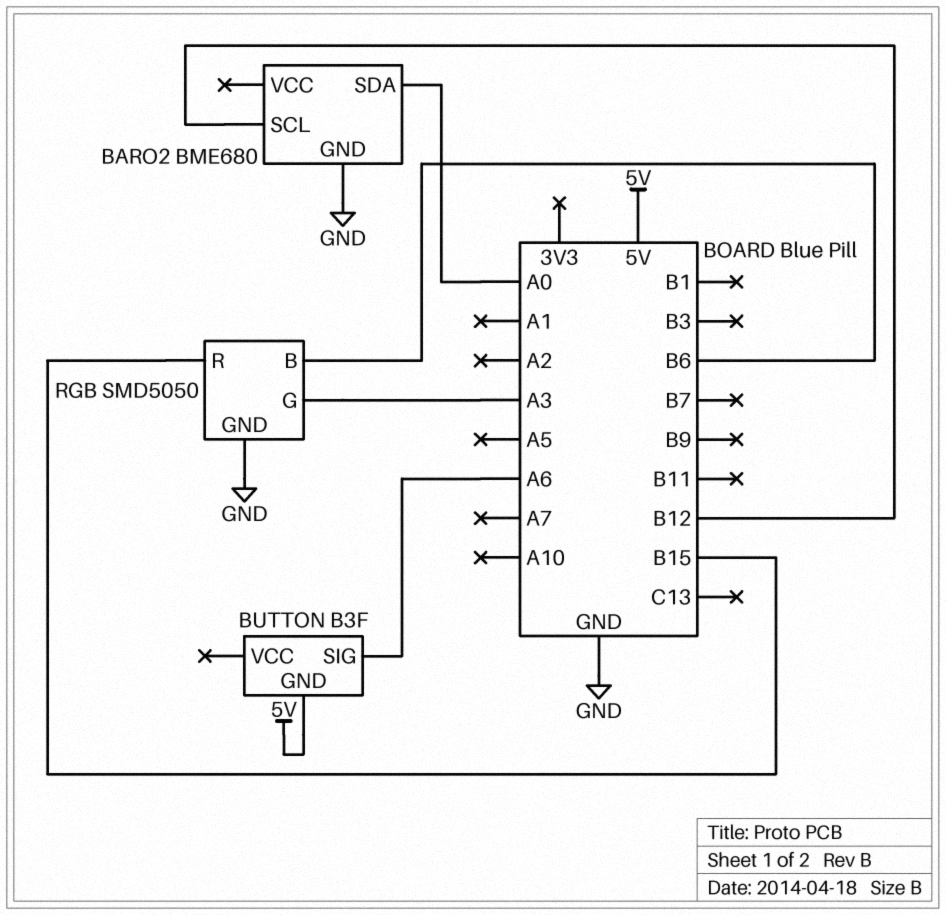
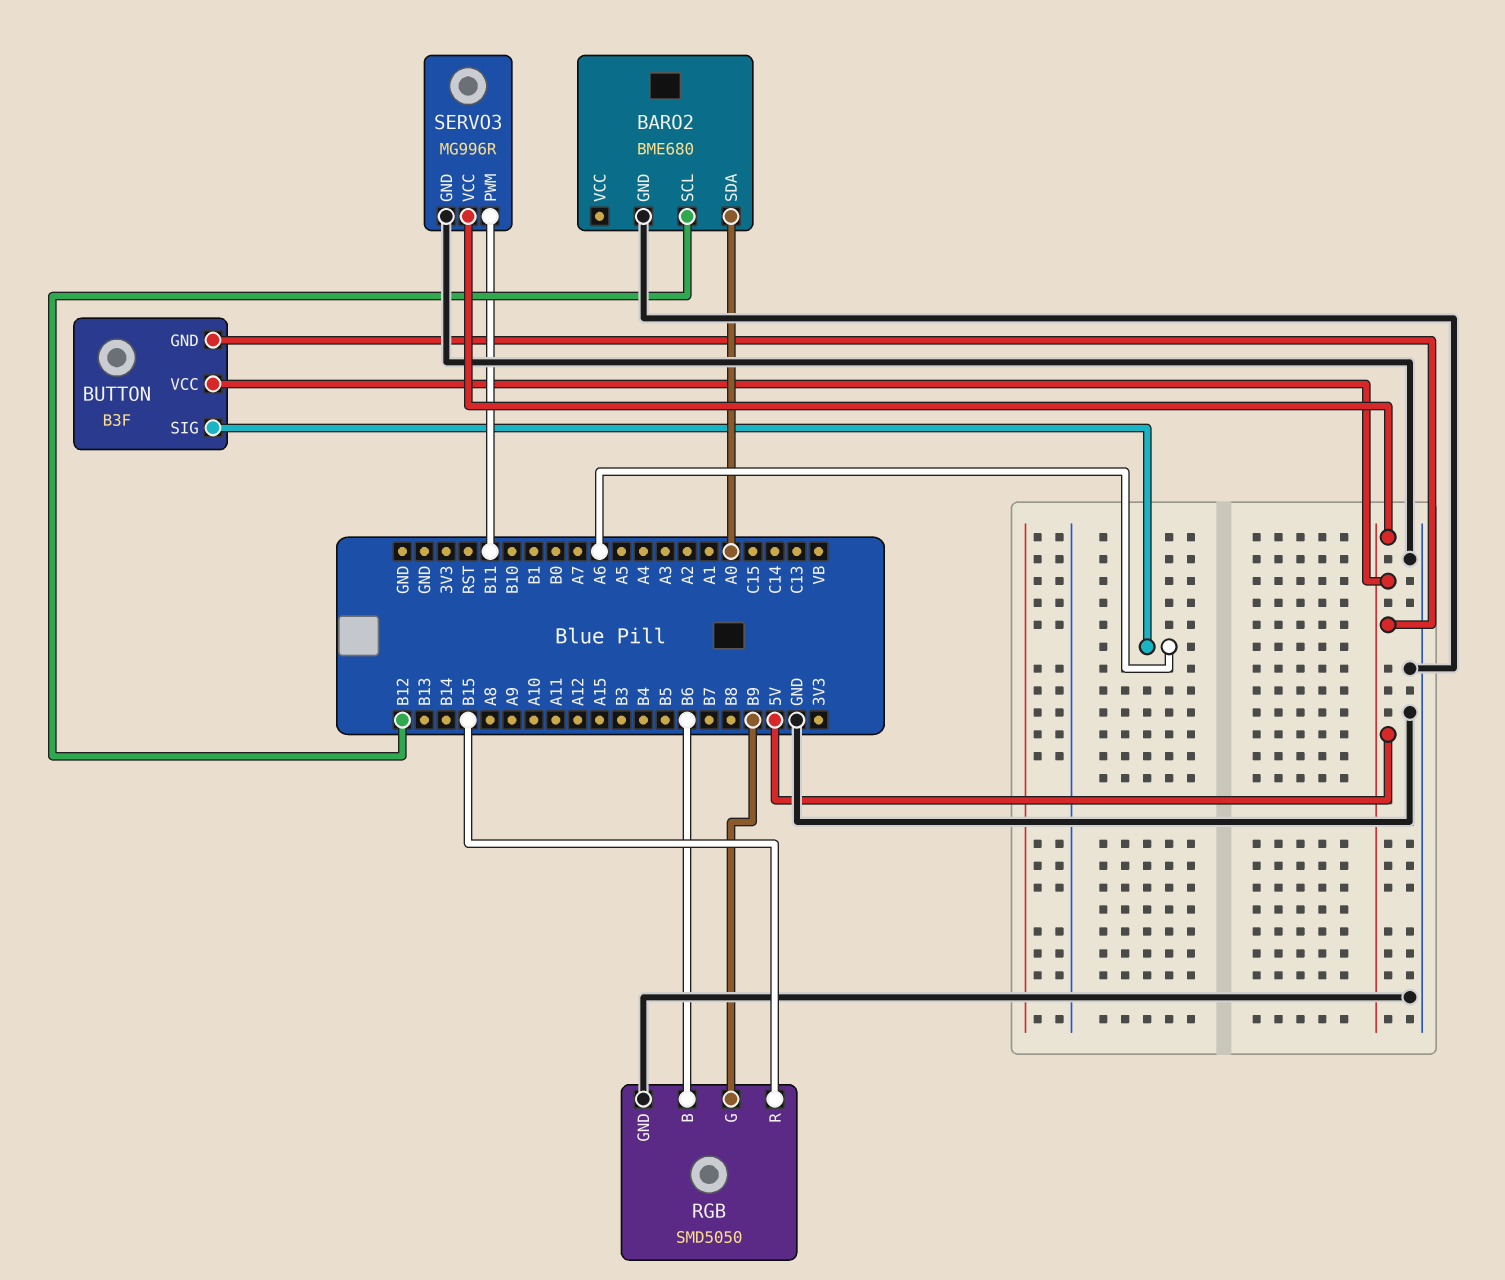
BUTTON pin VCC: none -> 5V
RGB pin G: A3 -> B9
SERVO3: none -> MG996R
SERVO3 pin GND: none -> GND
SERVO3 pin PWM: none -> B11
SERVO3 pin VCC: none -> 5V

